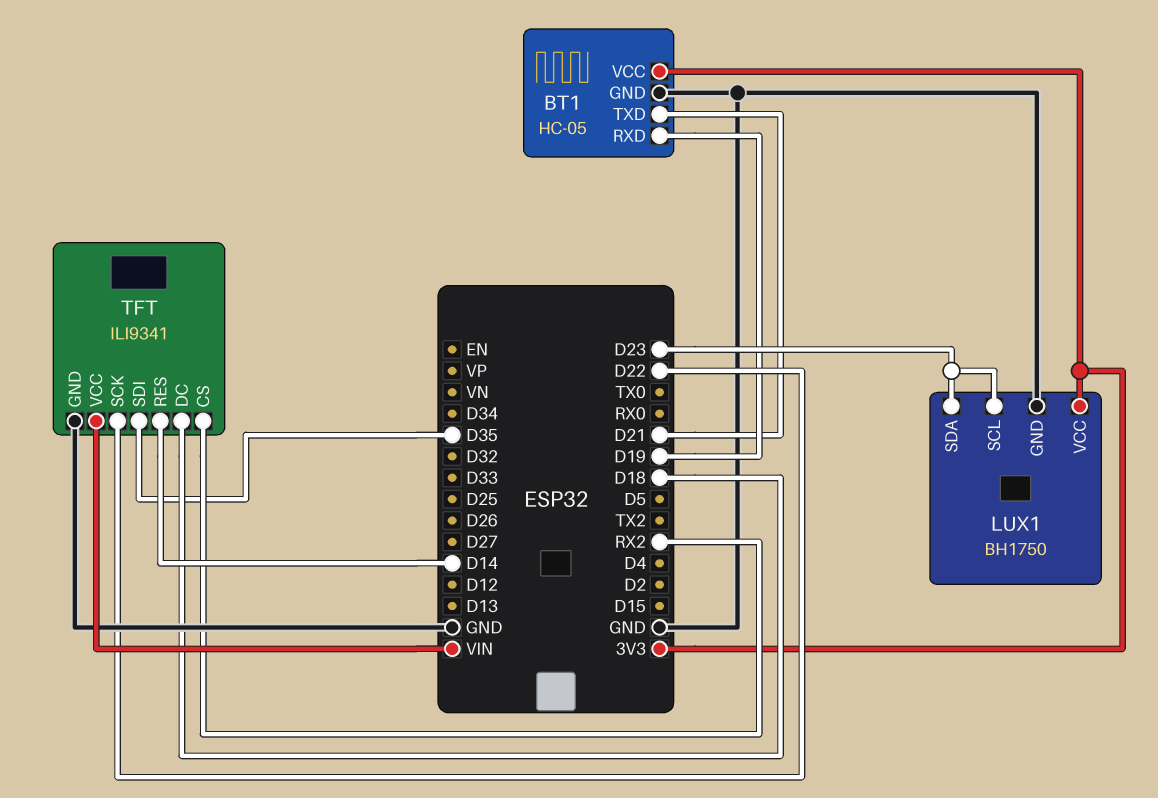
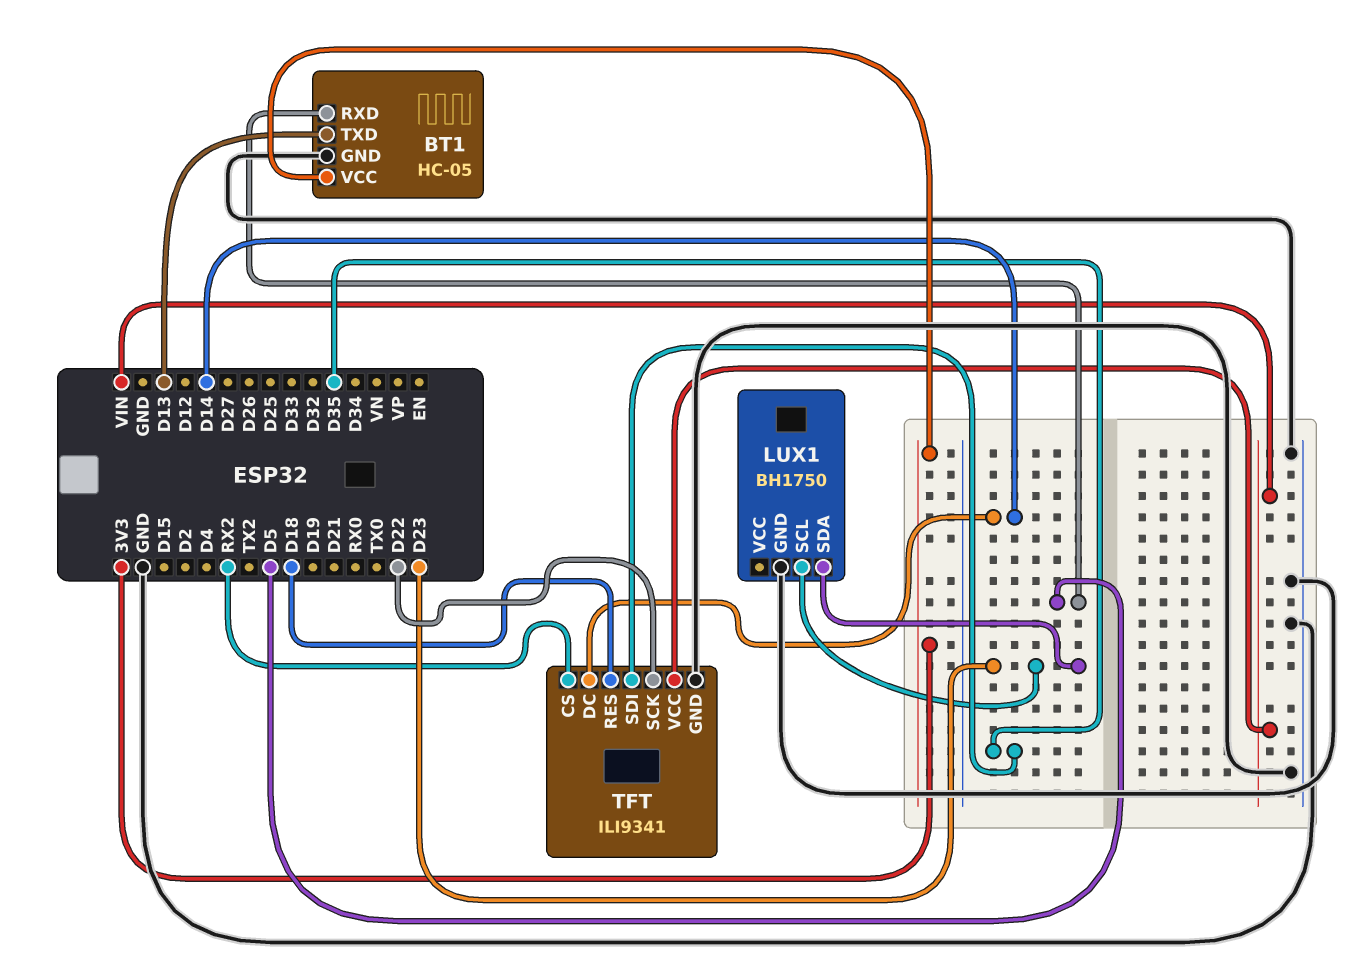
BT1 pin RXD: D19 -> D5
BT1 pin TXD: D21 -> D13
LUX1 pin VCC: 3V3 -> none
TFT pin DC: D18 -> D14
TFT pin RES: D14 -> D18

